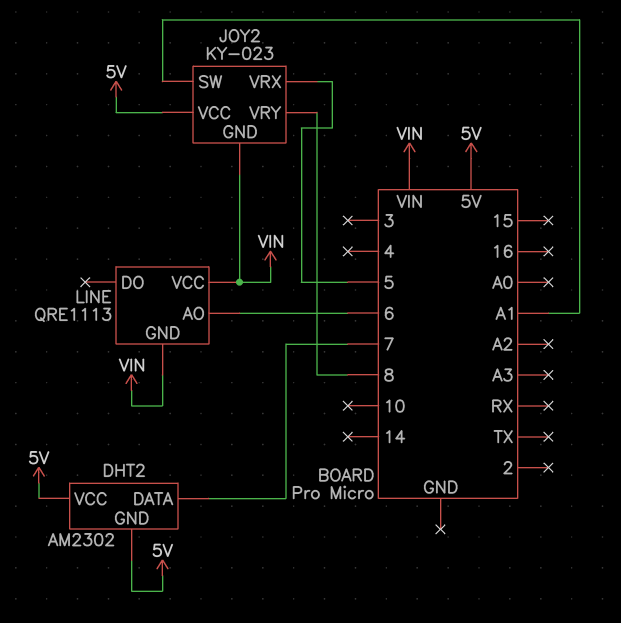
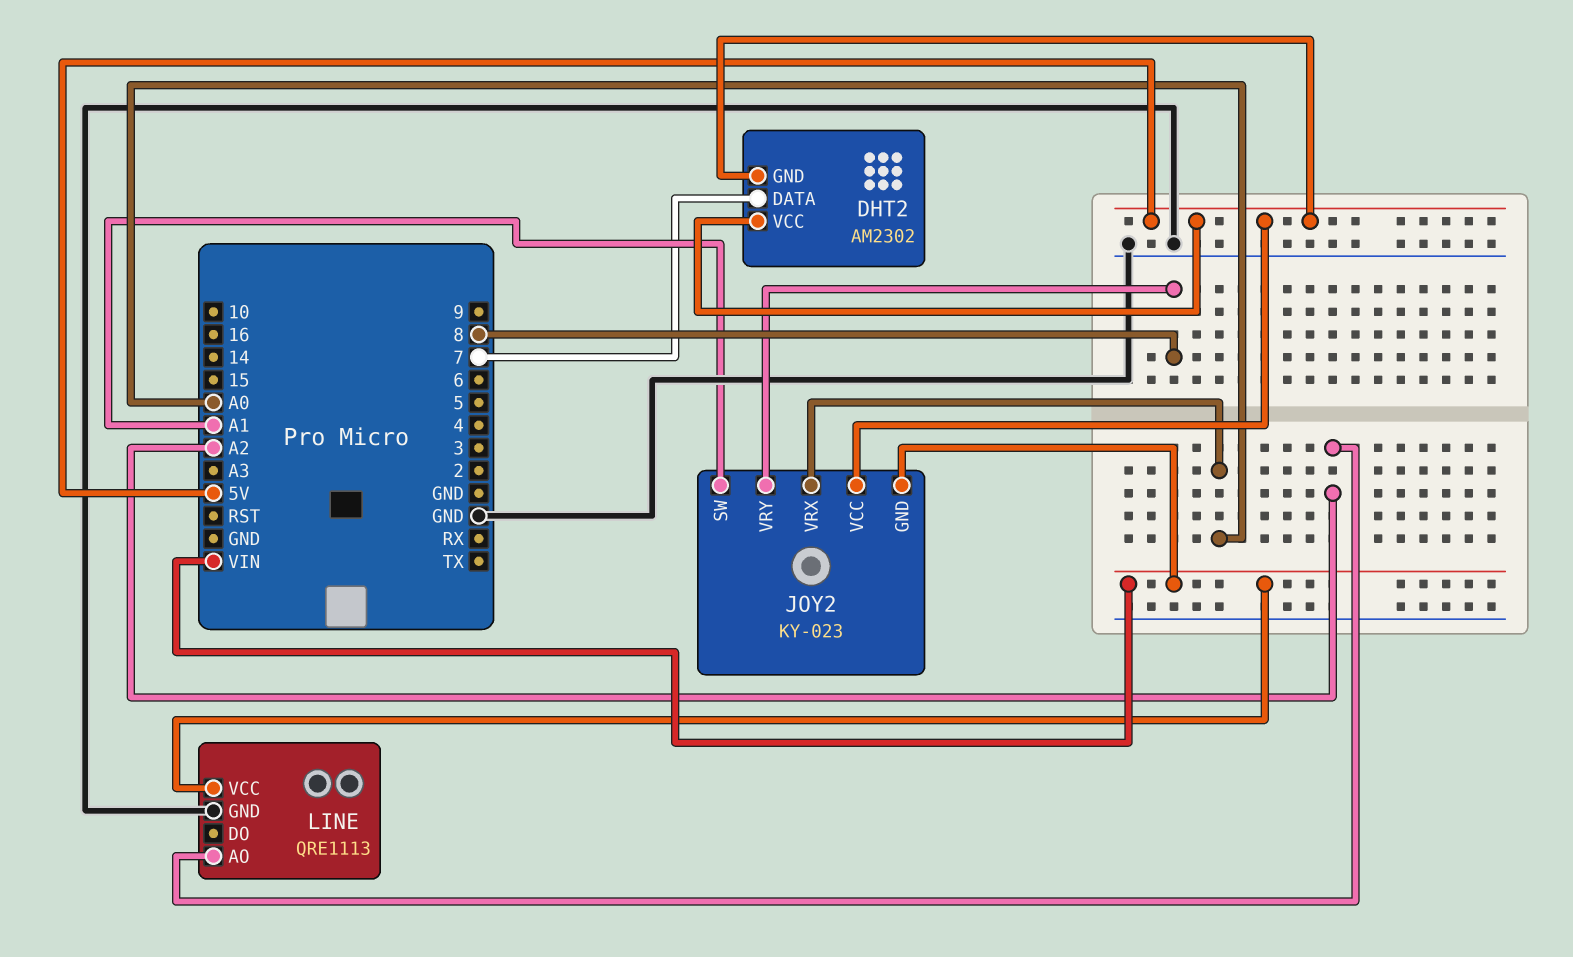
JOY2 pin VRX: 5 -> A0
LINE pin AO: 6 -> A2
LINE pin GND: VIN -> GND

